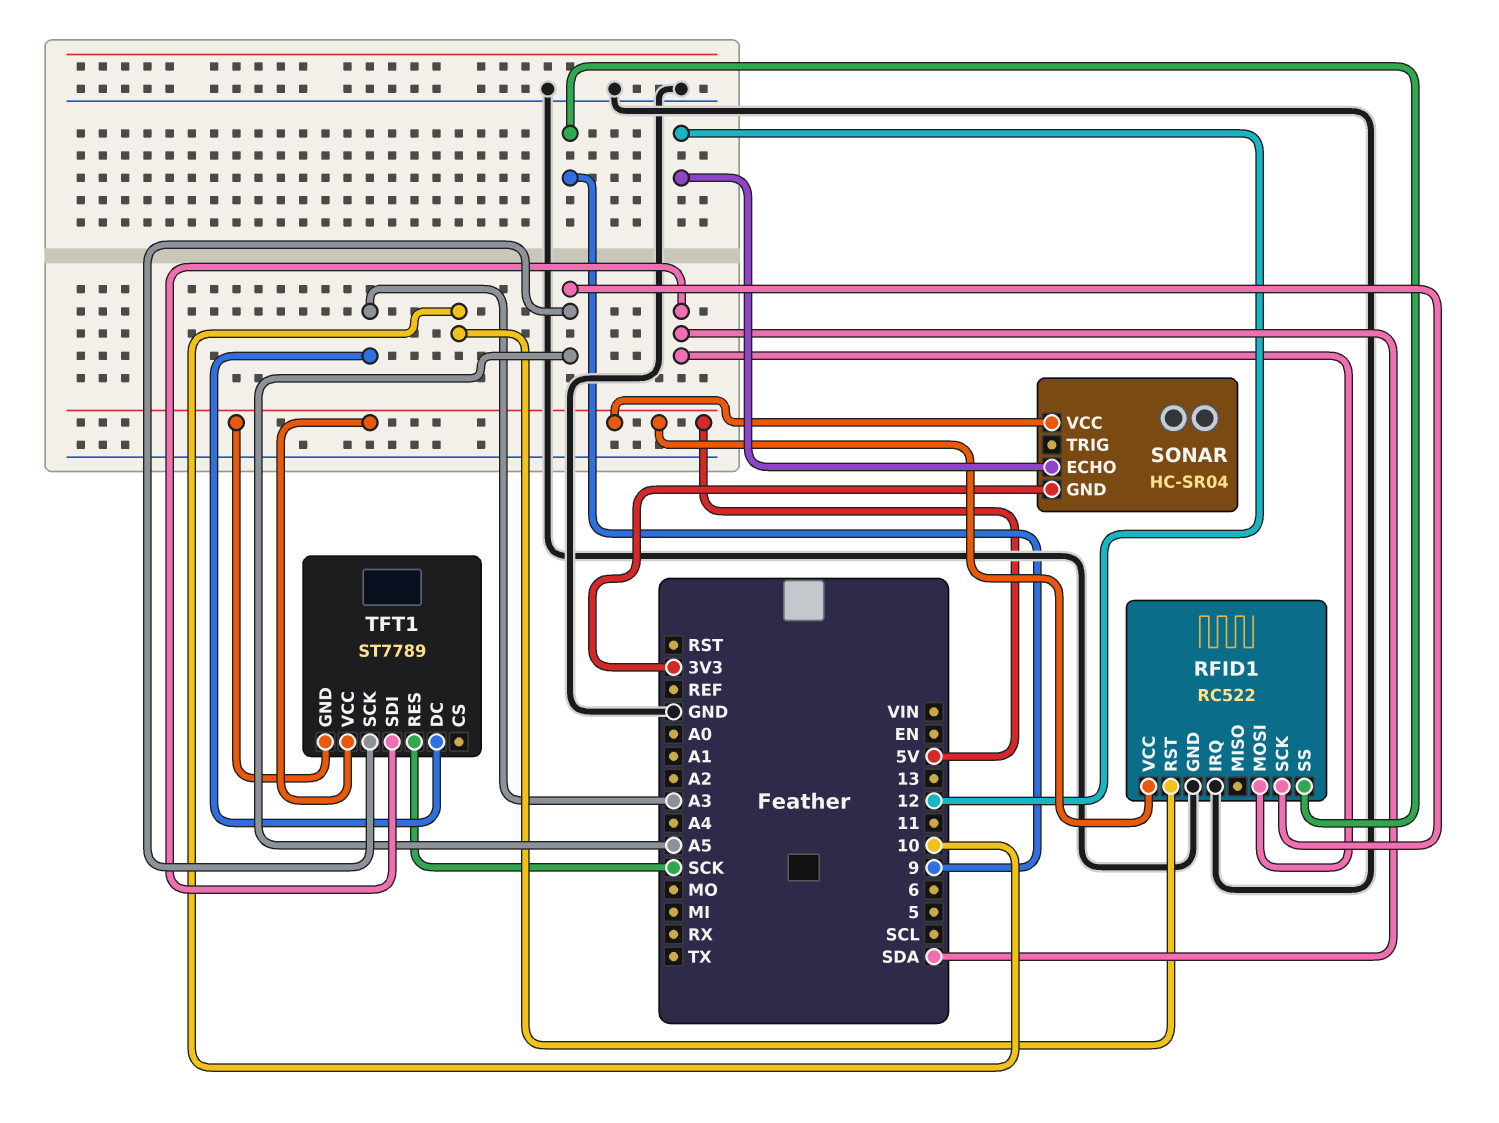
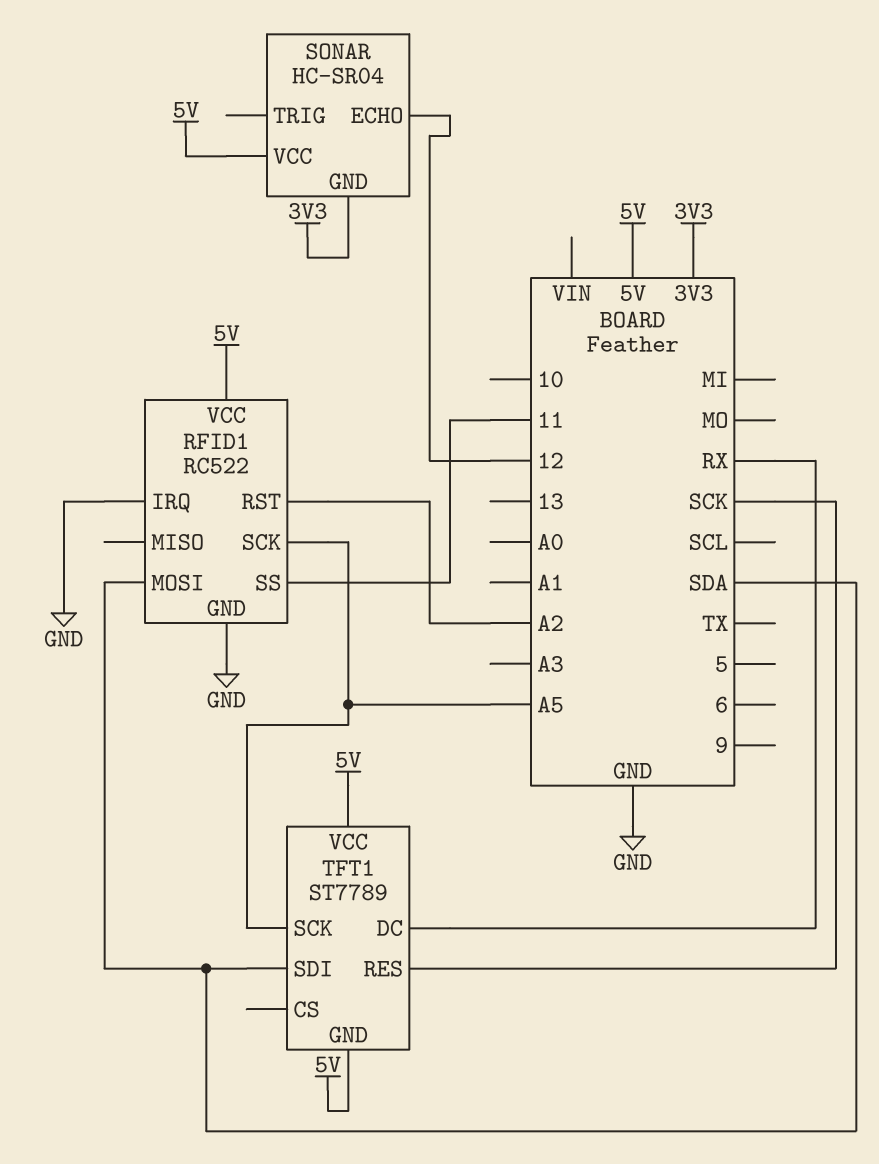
RFID1 pin RST: 10 -> A2
RFID1 pin SS: 9 -> 11
TFT1 pin DC: A3 -> RX

